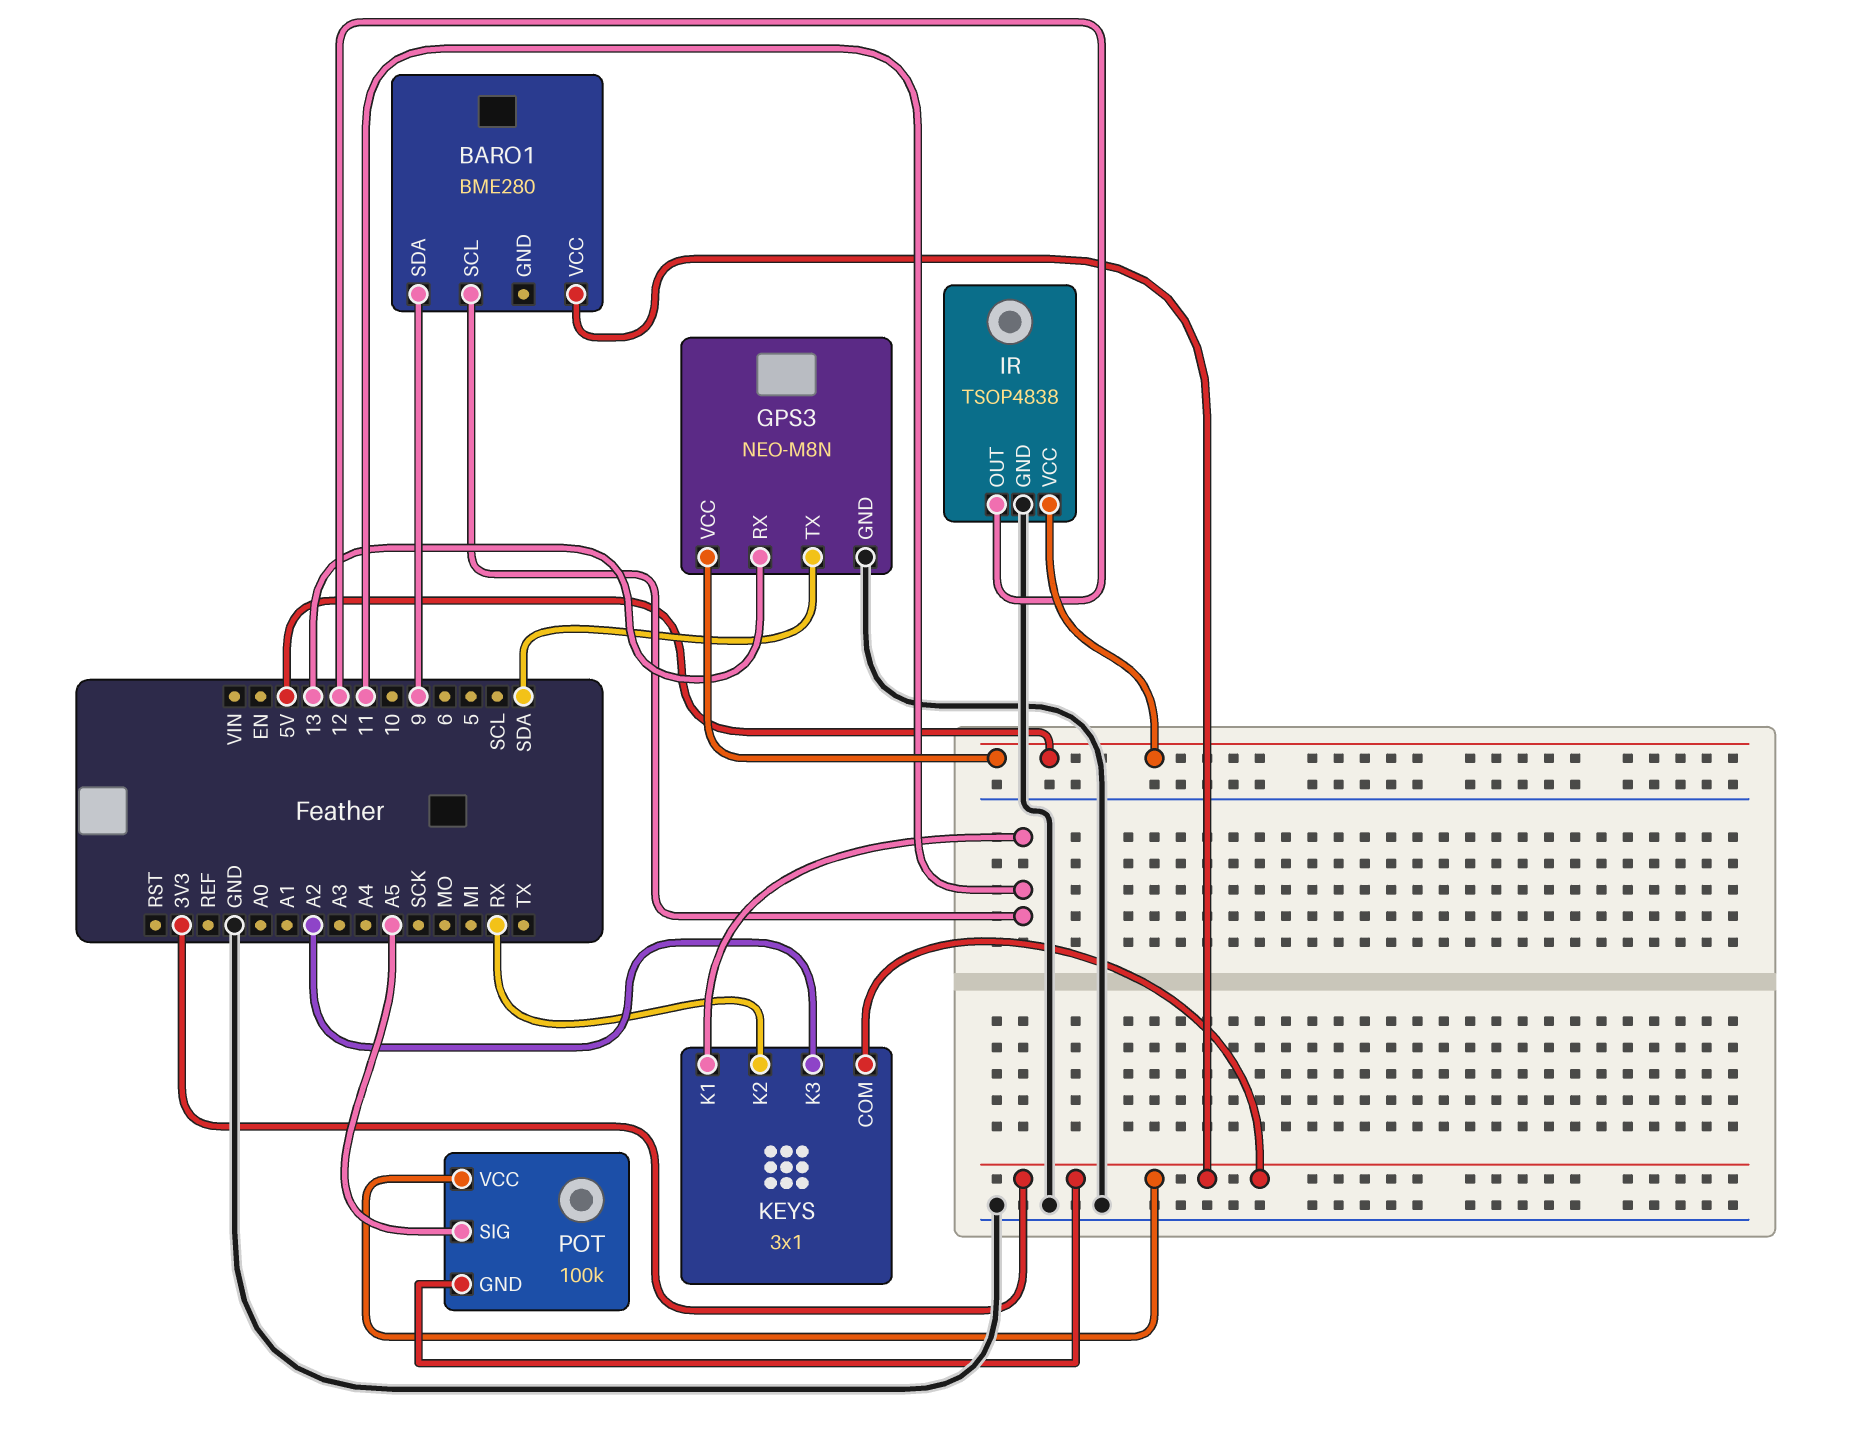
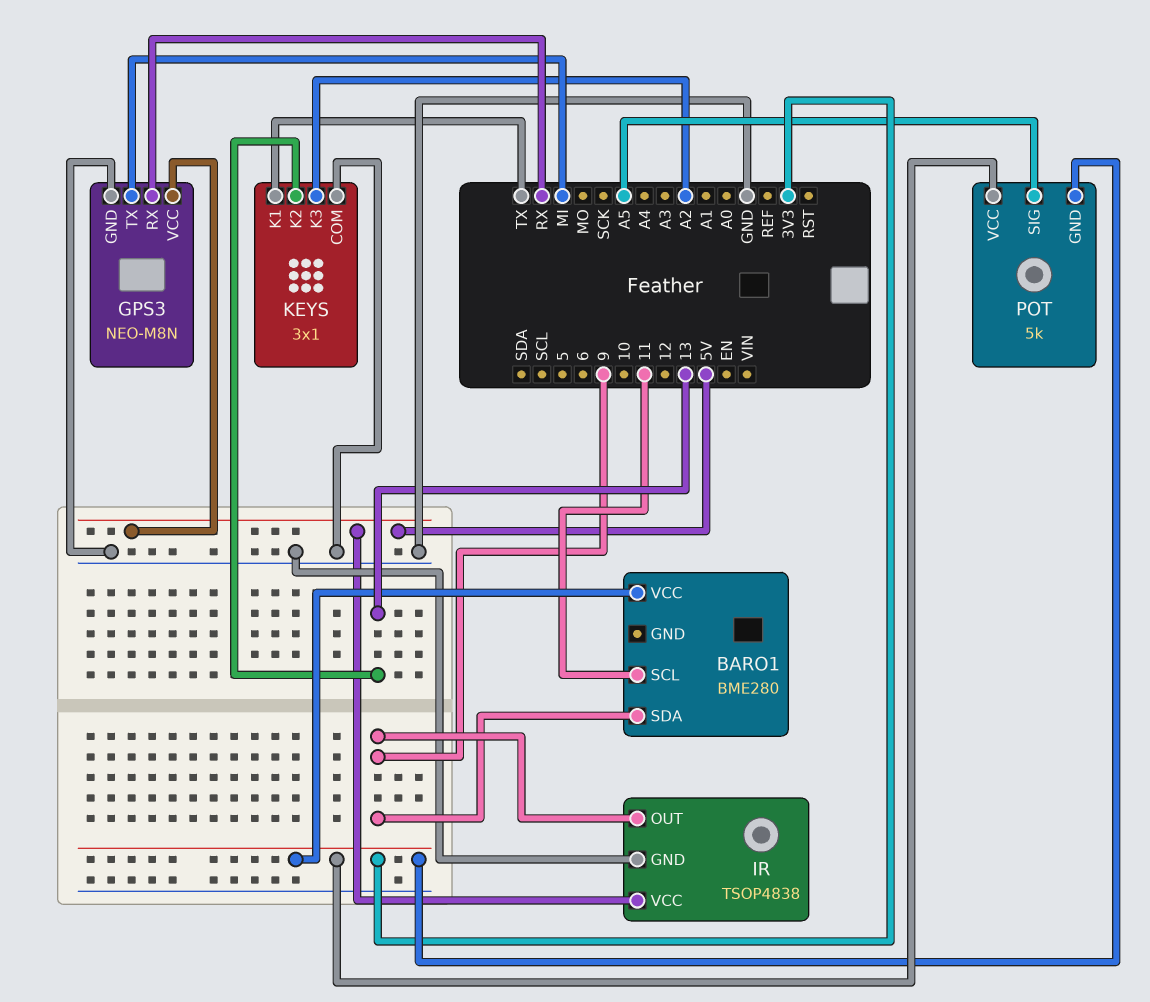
GPS3 pin RX: 13 -> RX
GPS3 pin TX: SDA -> MI
IR pin OUT: 12 -> 9
KEYS pin COM: 3V3 -> GND
KEYS pin K1: 11 -> TX
KEYS pin K2: RX -> 13
POT: 100k -> 5k

